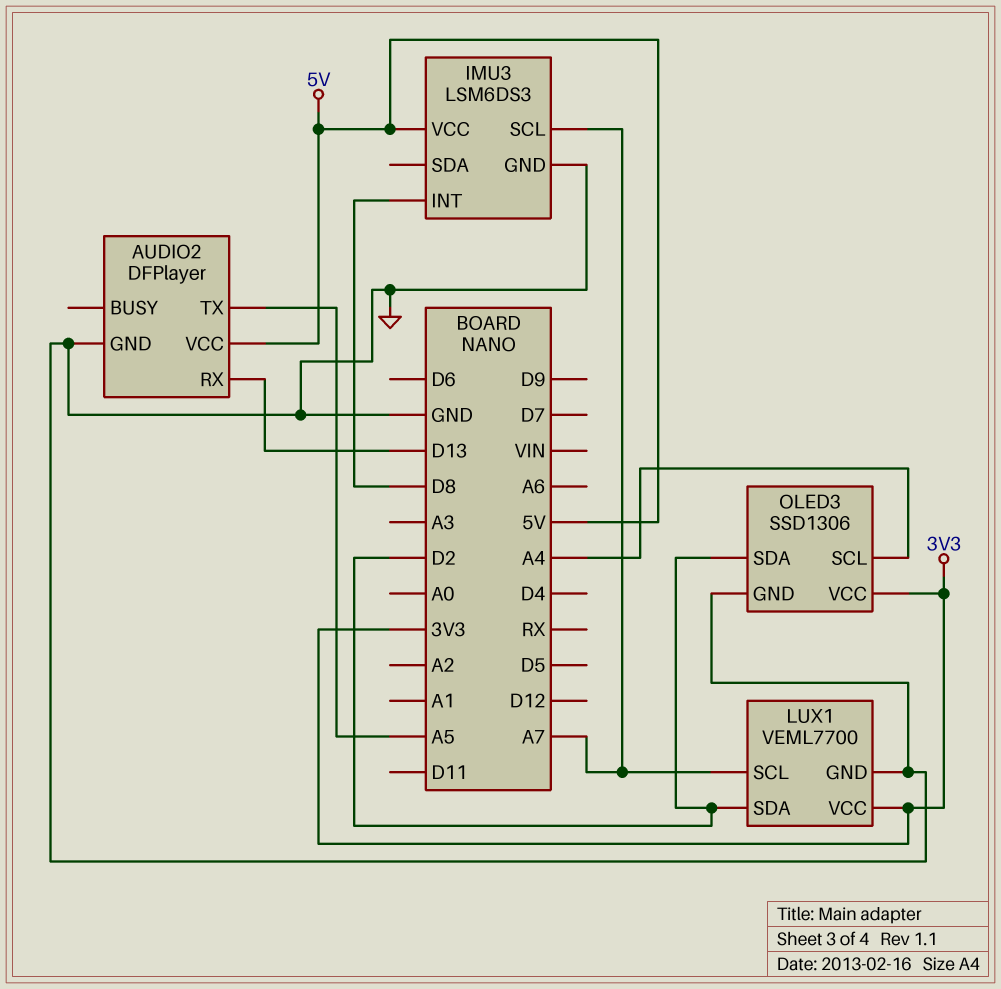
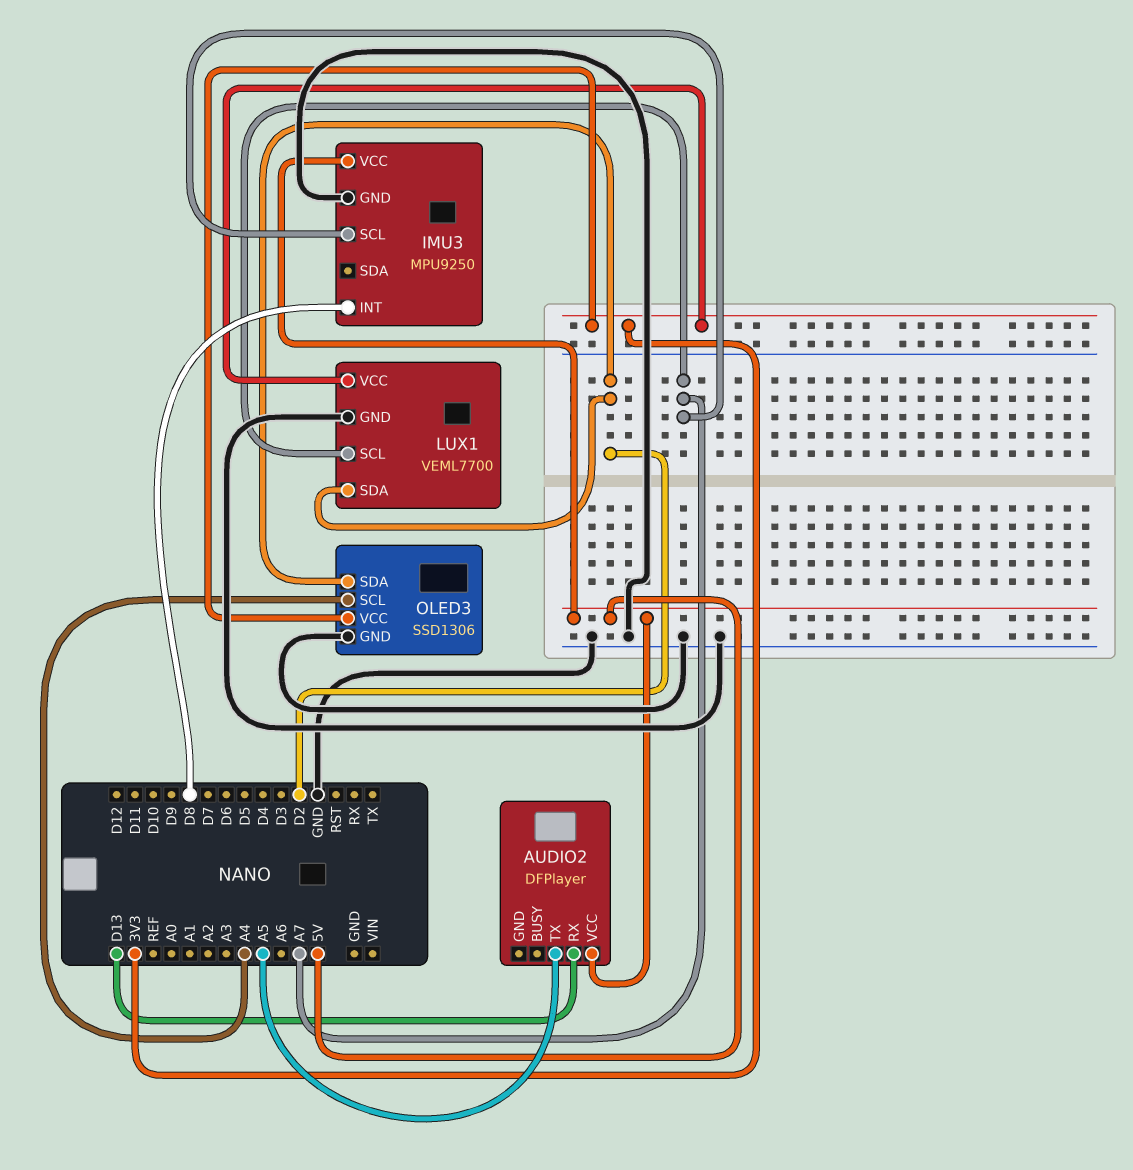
AUDIO2 pin GND: GND -> none
IMU3: LSM6DS3 -> MPU9250

